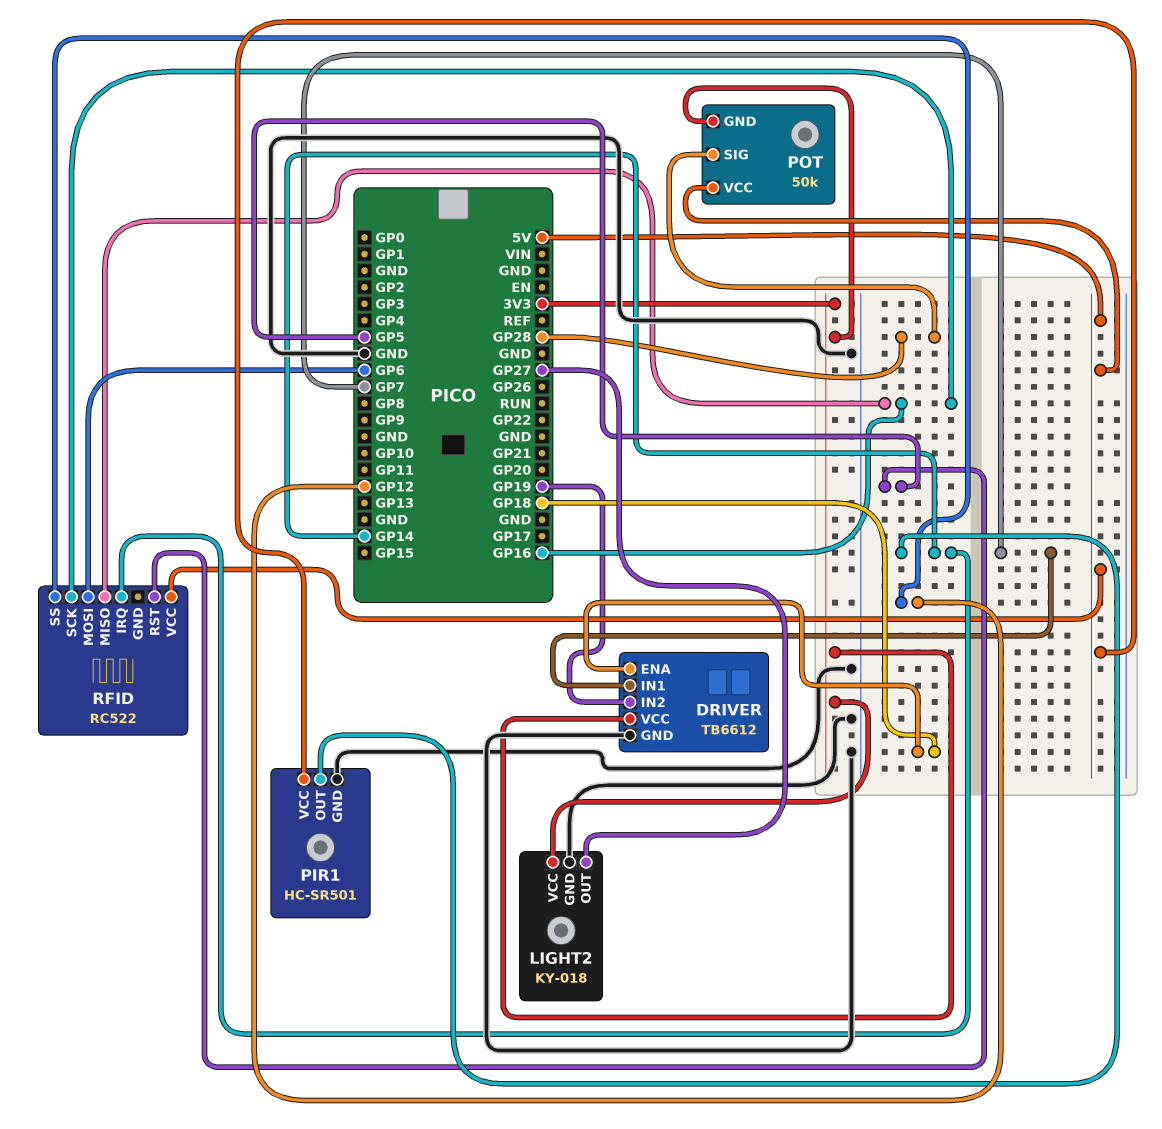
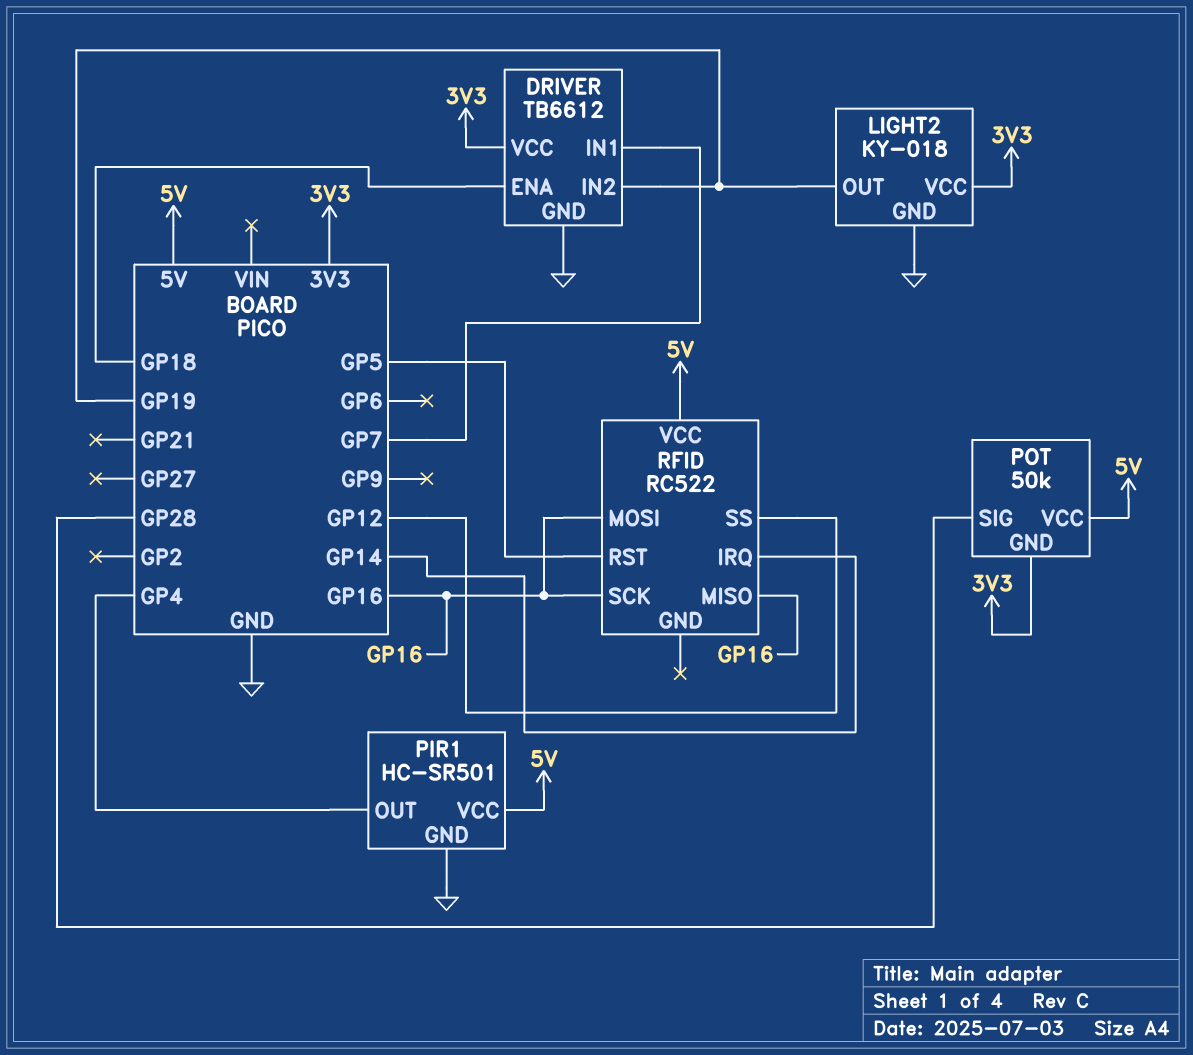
LIGHT2 pin OUT: GP27 -> GP19
PIR1 pin OUT: GP14 -> GP4
RFID pin MOSI: GP6 -> GP16

